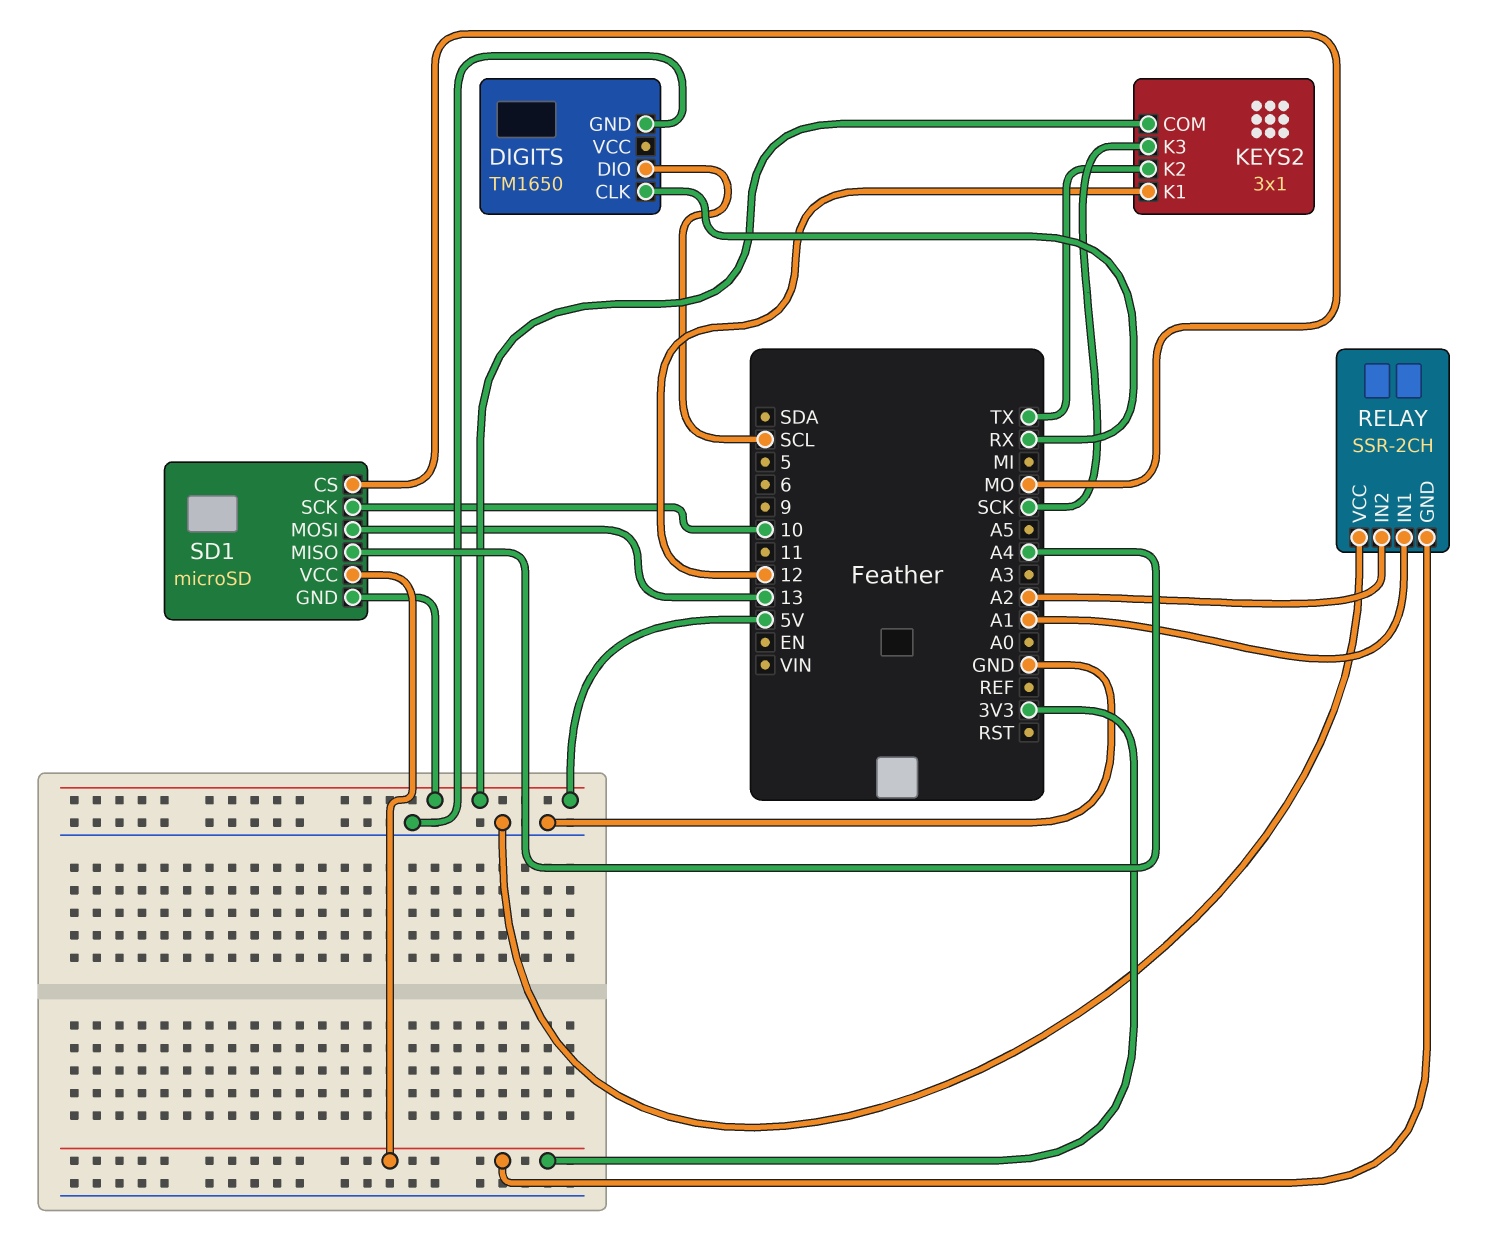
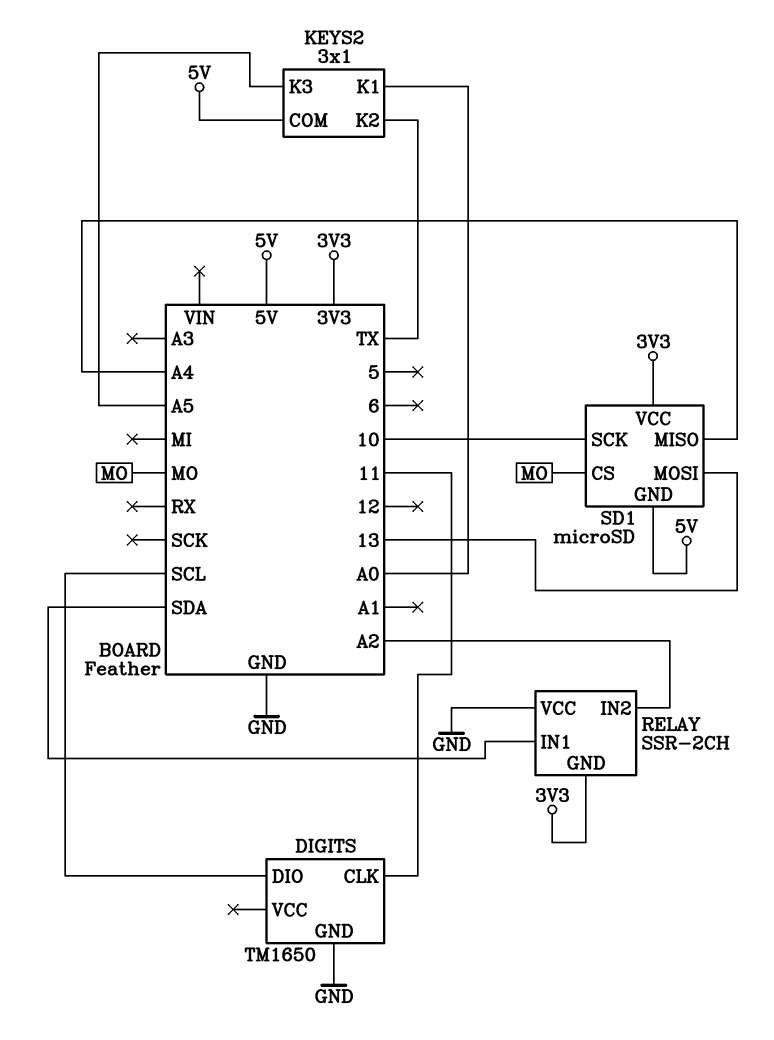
DIGITS pin CLK: RX -> 11
KEYS2 pin K1: 12 -> A0
KEYS2 pin K3: SCK -> A5
RELAY pin IN1: A1 -> SDA

